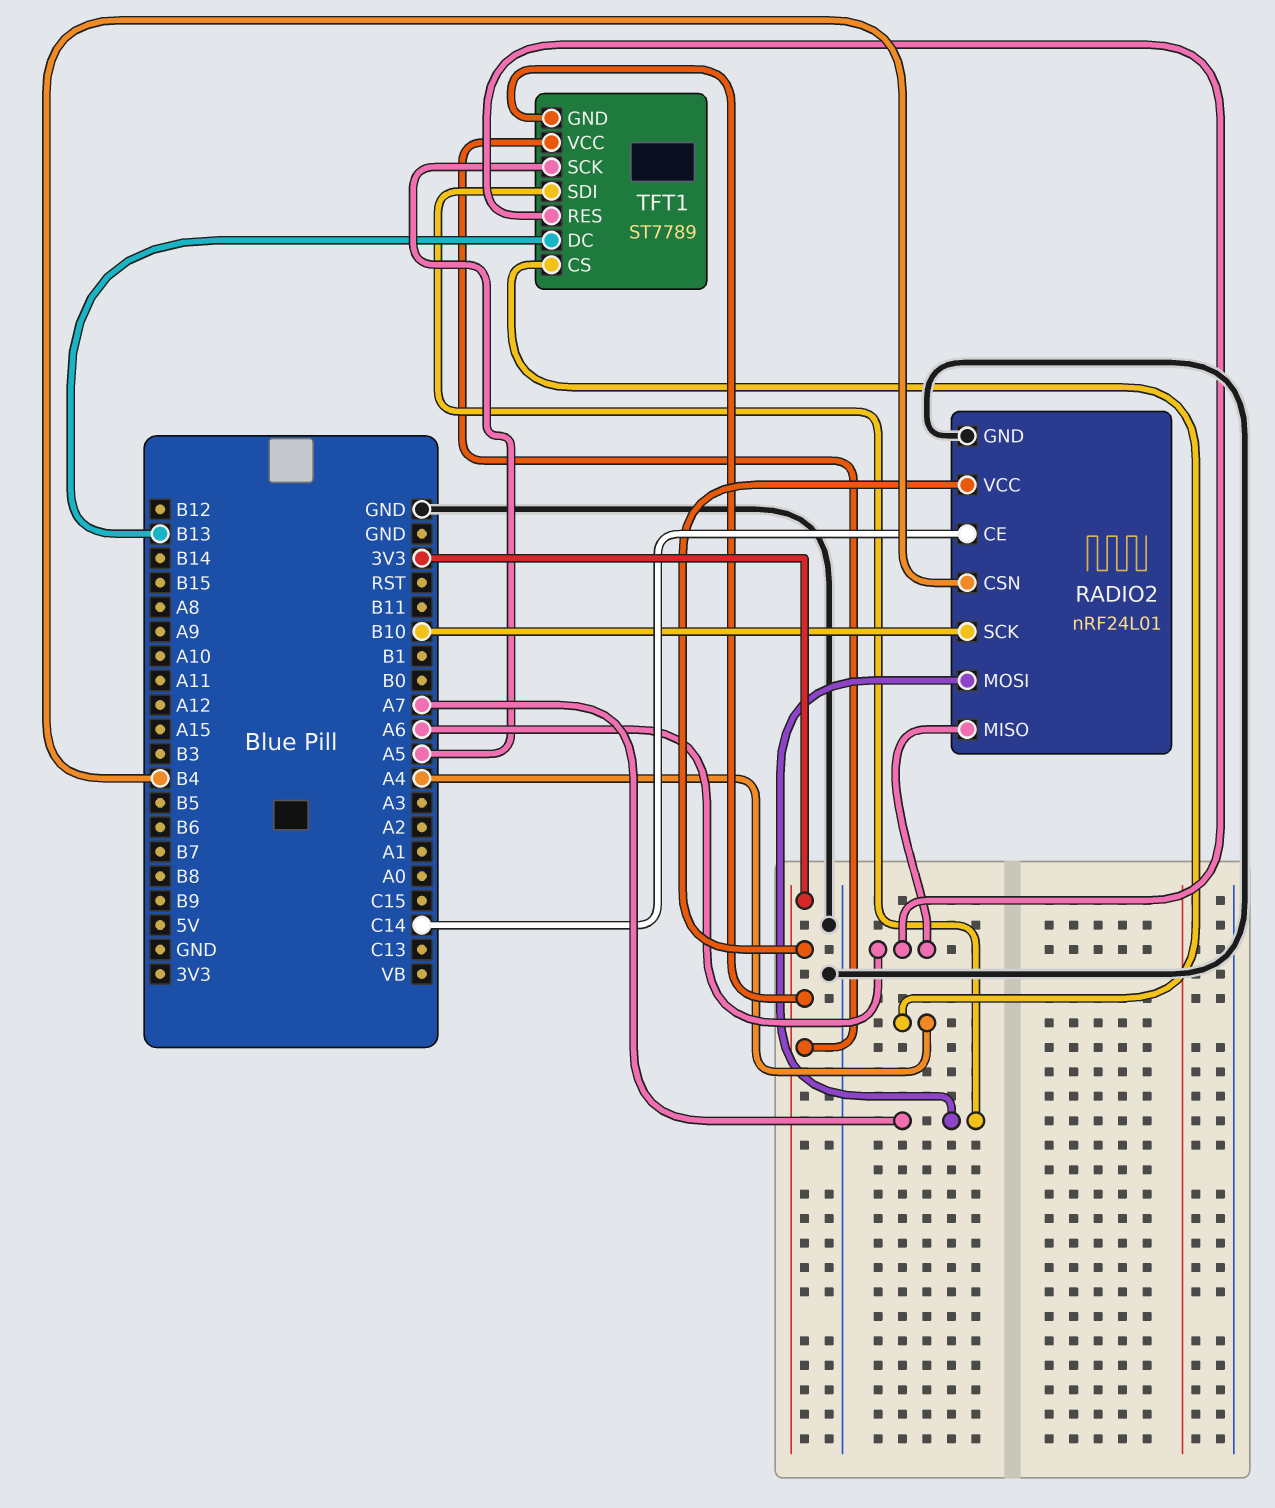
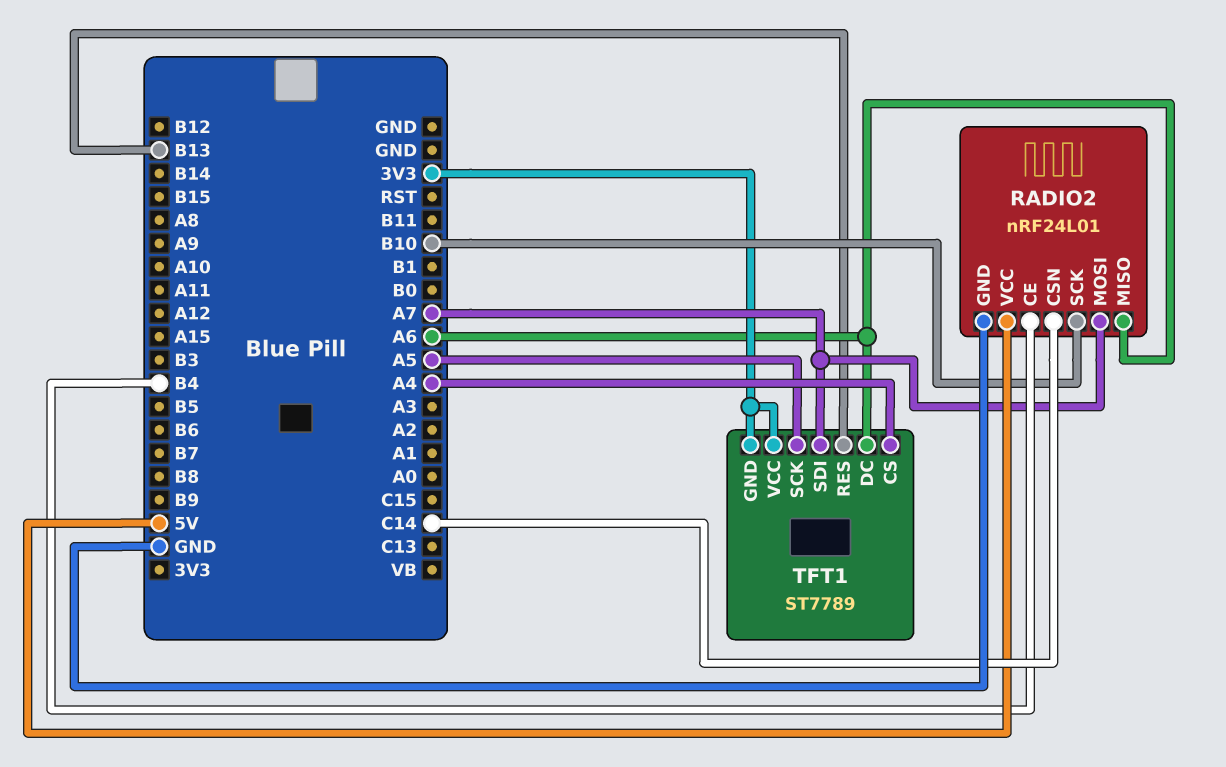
RADIO2 pin CE: C14 -> B4
RADIO2 pin CSN: B4 -> C14
RADIO2 pin VCC: 3V3 -> 5V
TFT1 pin DC: B13 -> A6
TFT1 pin RES: A6 -> B13

